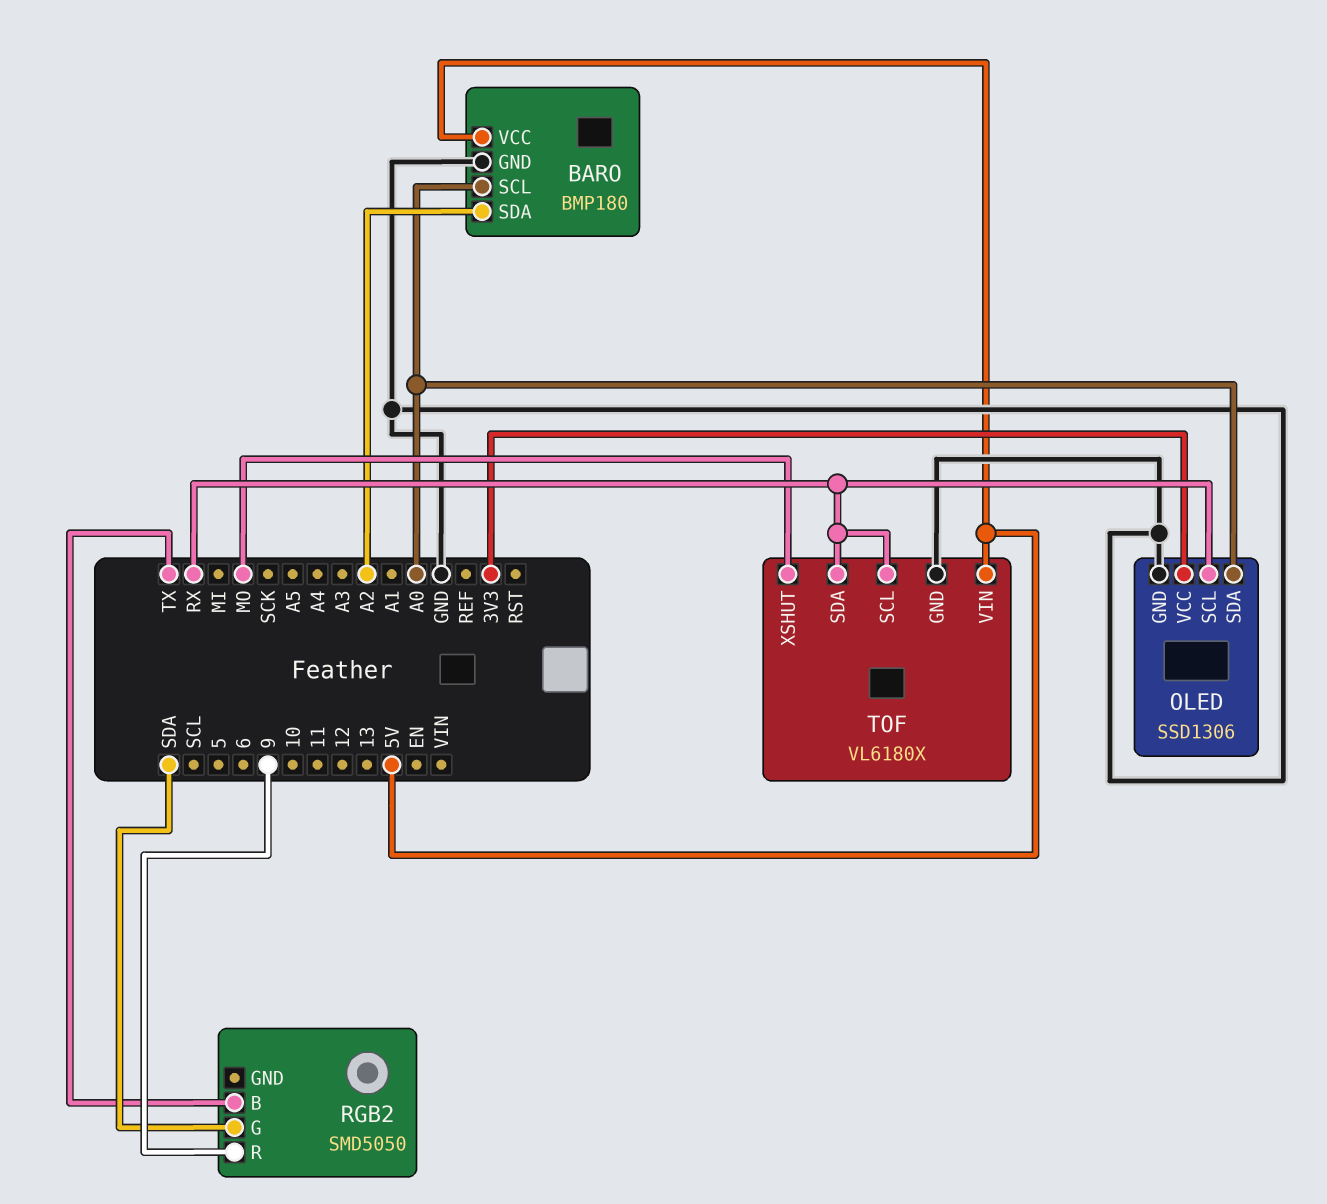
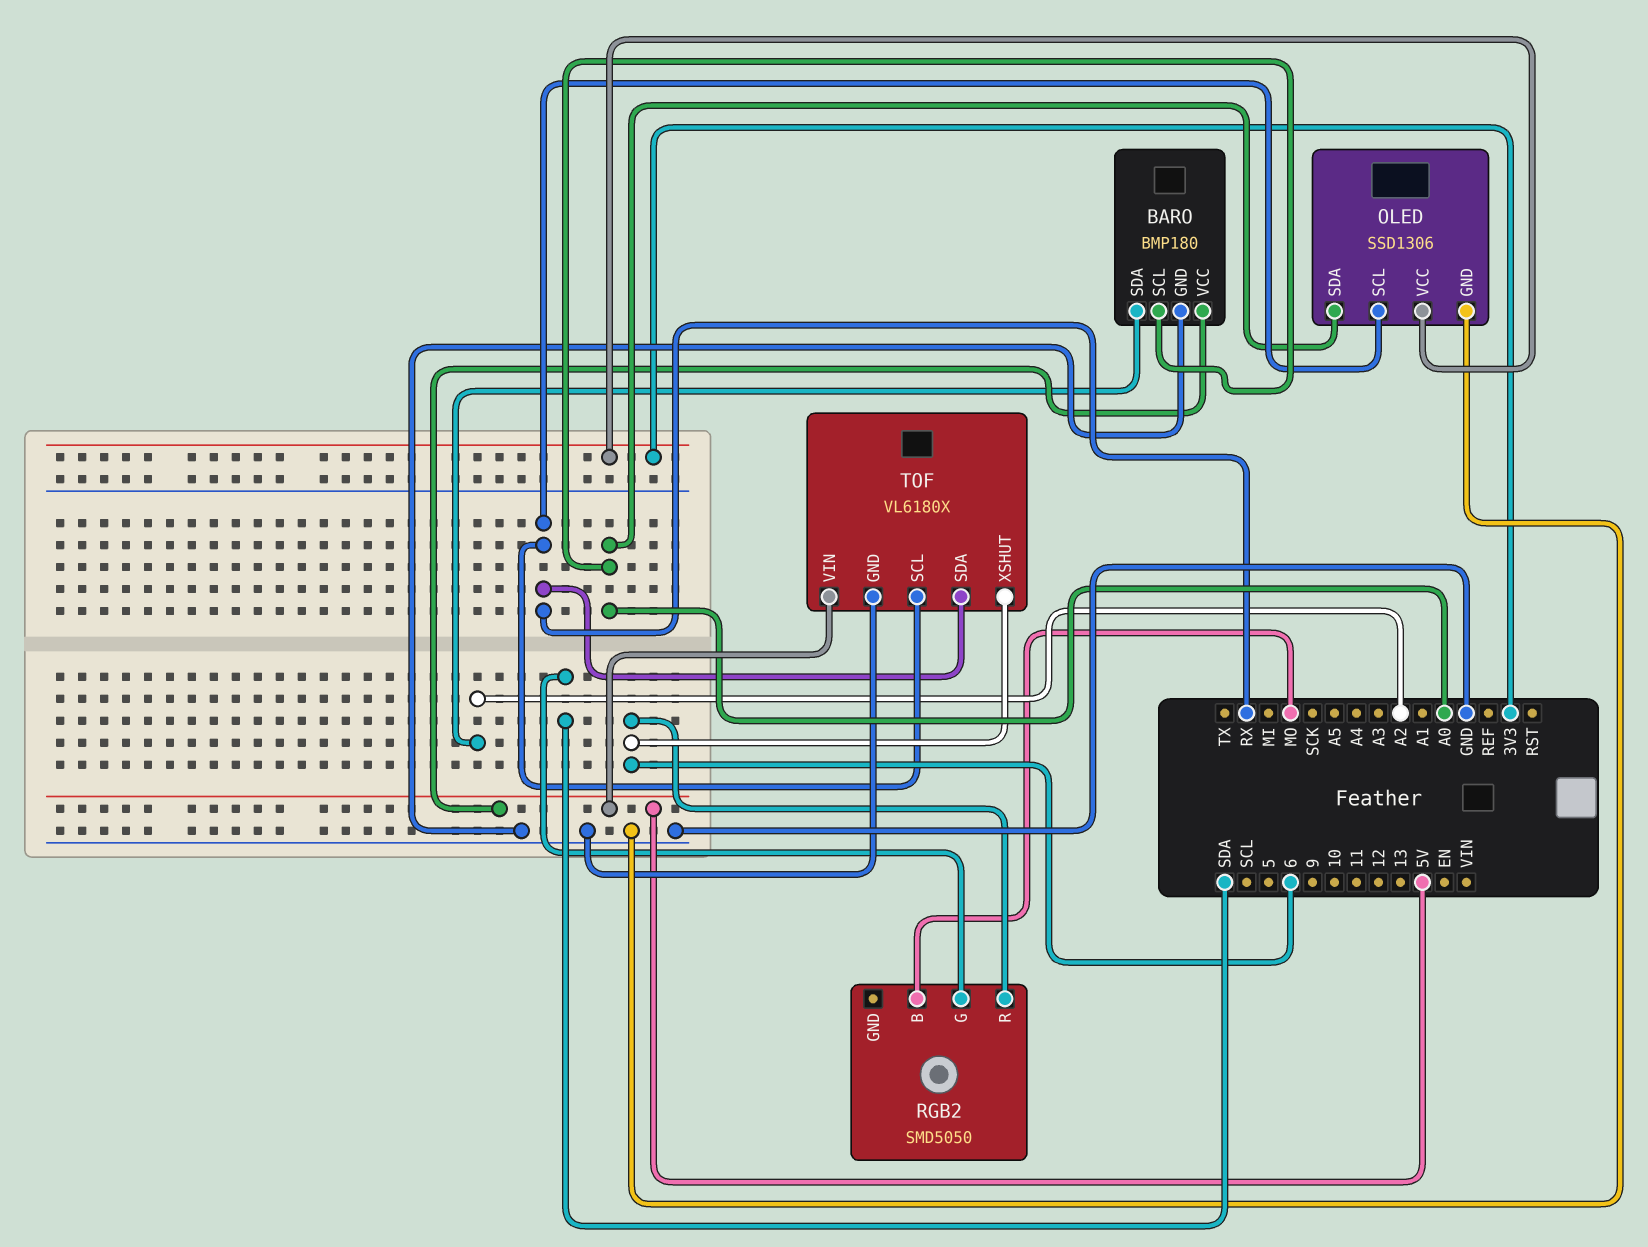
RGB2 pin B: TX -> MO
RGB2 pin R: 9 -> 6
TOF pin XSHUT: MO -> 6

